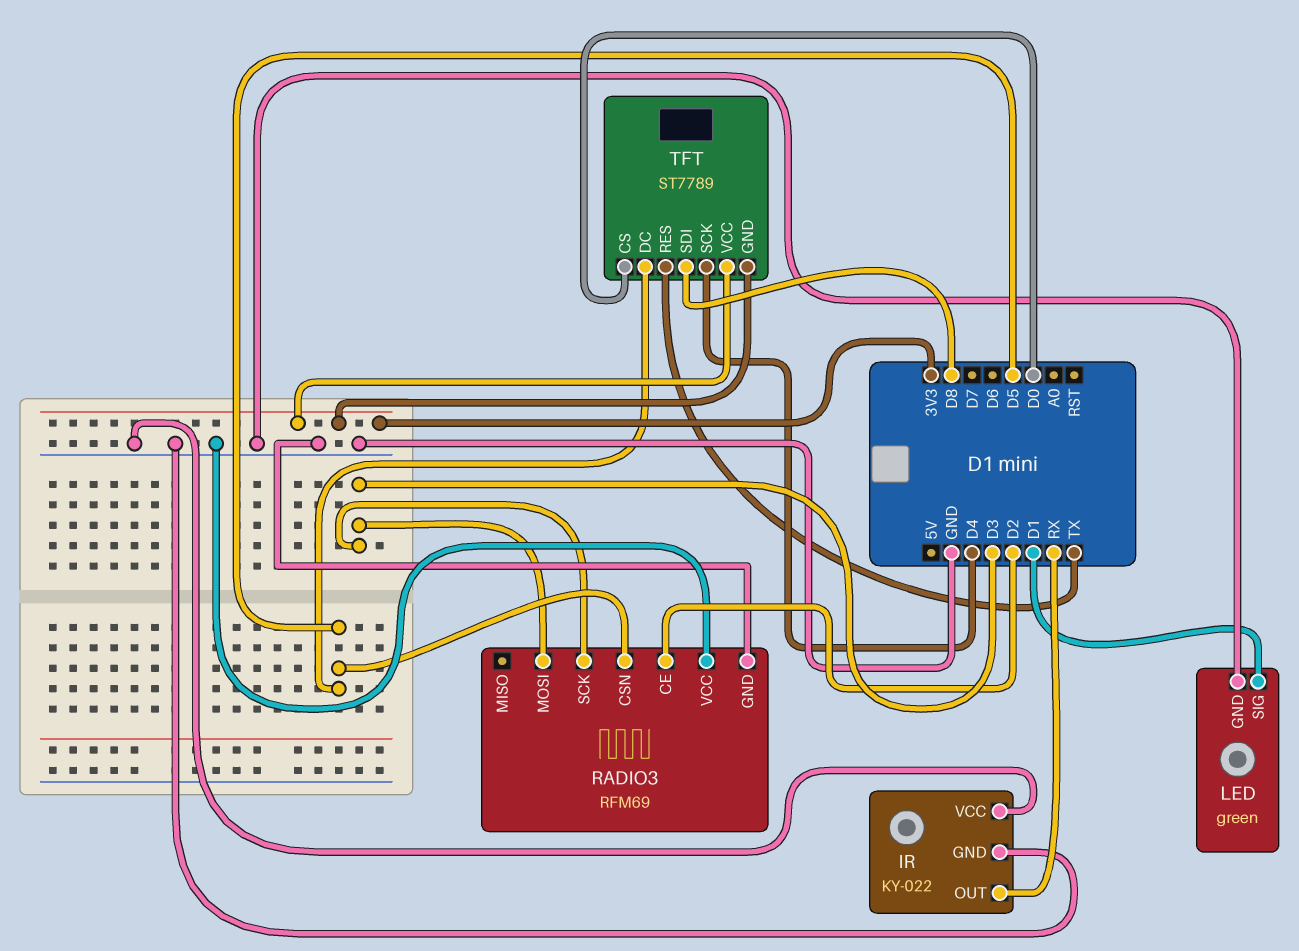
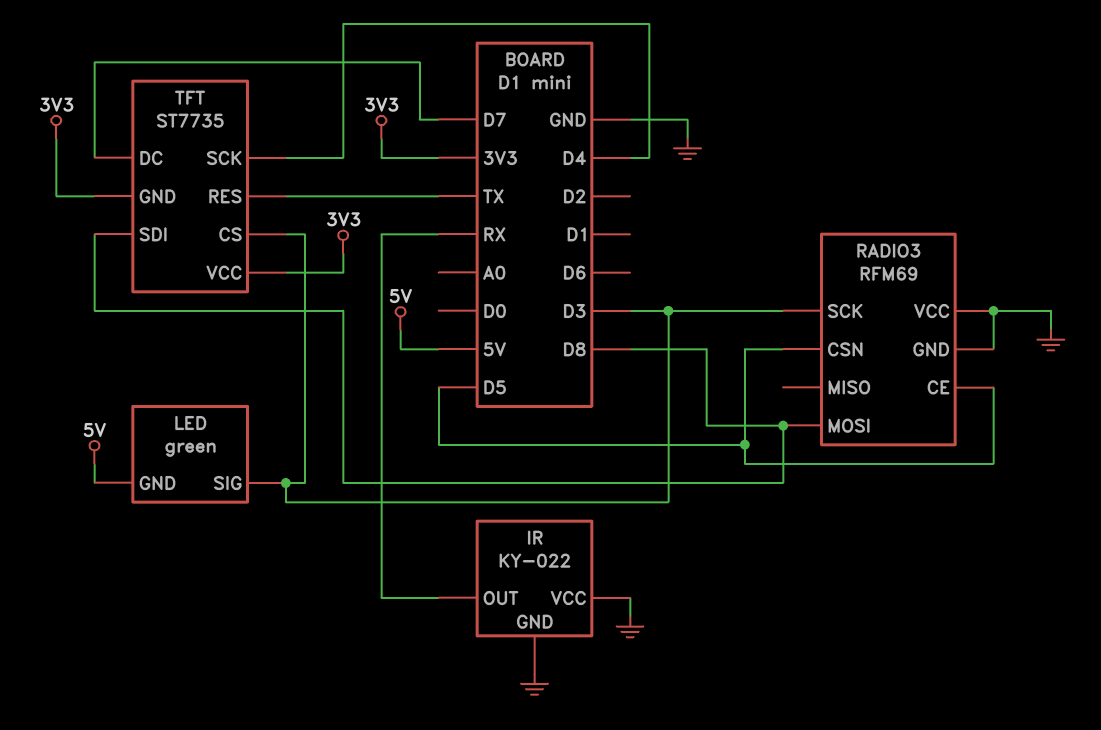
LED pin GND: GND -> 5V
LED pin SIG: D1 -> D3
RADIO3 pin CE: D2 -> D5
RADIO3 pin MOSI: D3 -> D8
TFT: ST7789 -> ST7735
TFT pin CS: D0 -> D3
TFT pin DC: D5 -> D7

